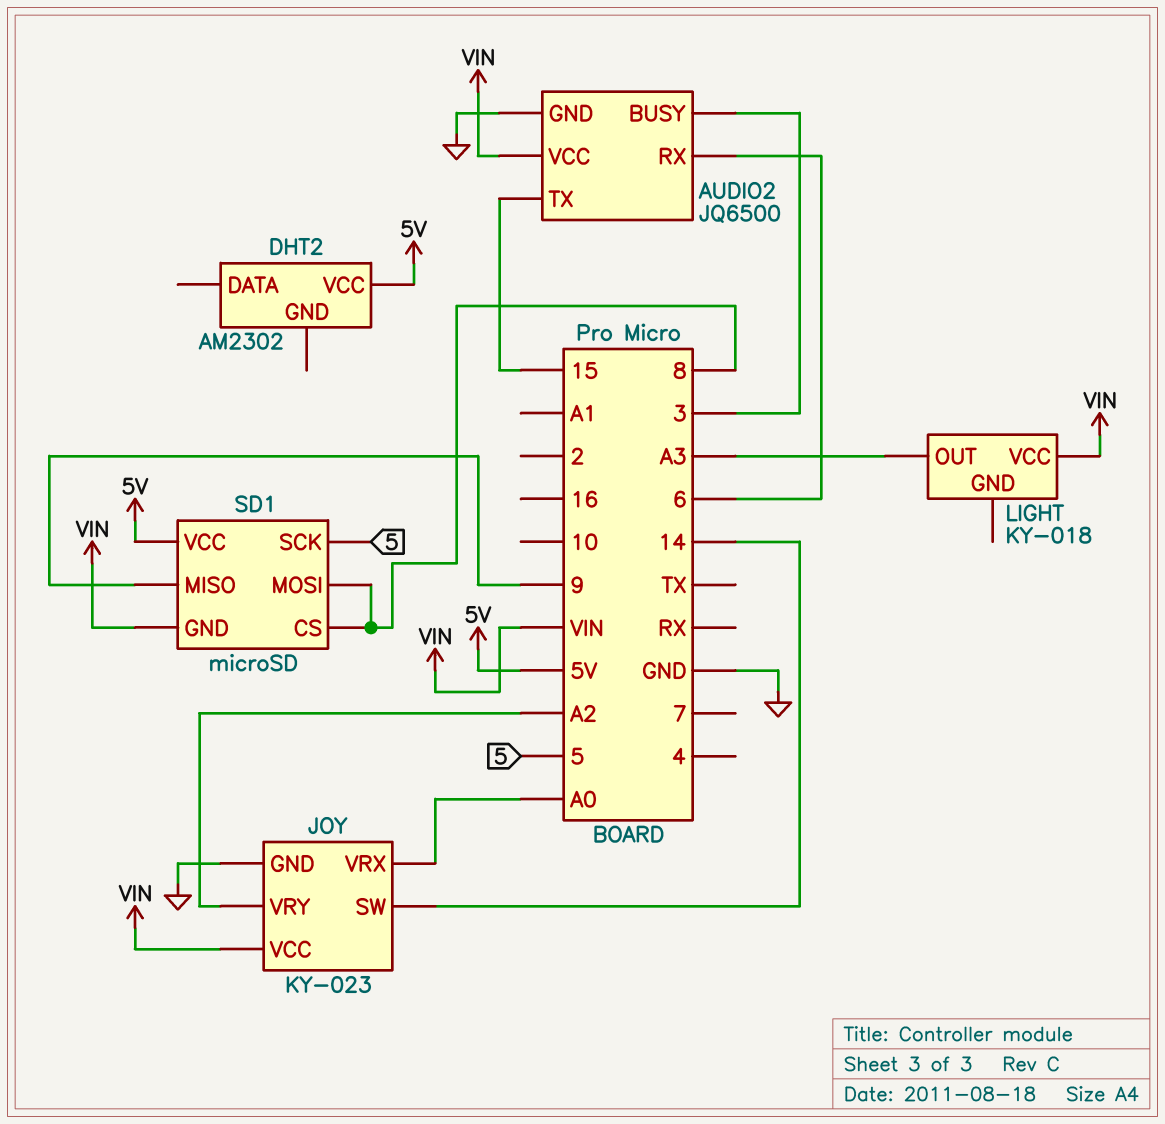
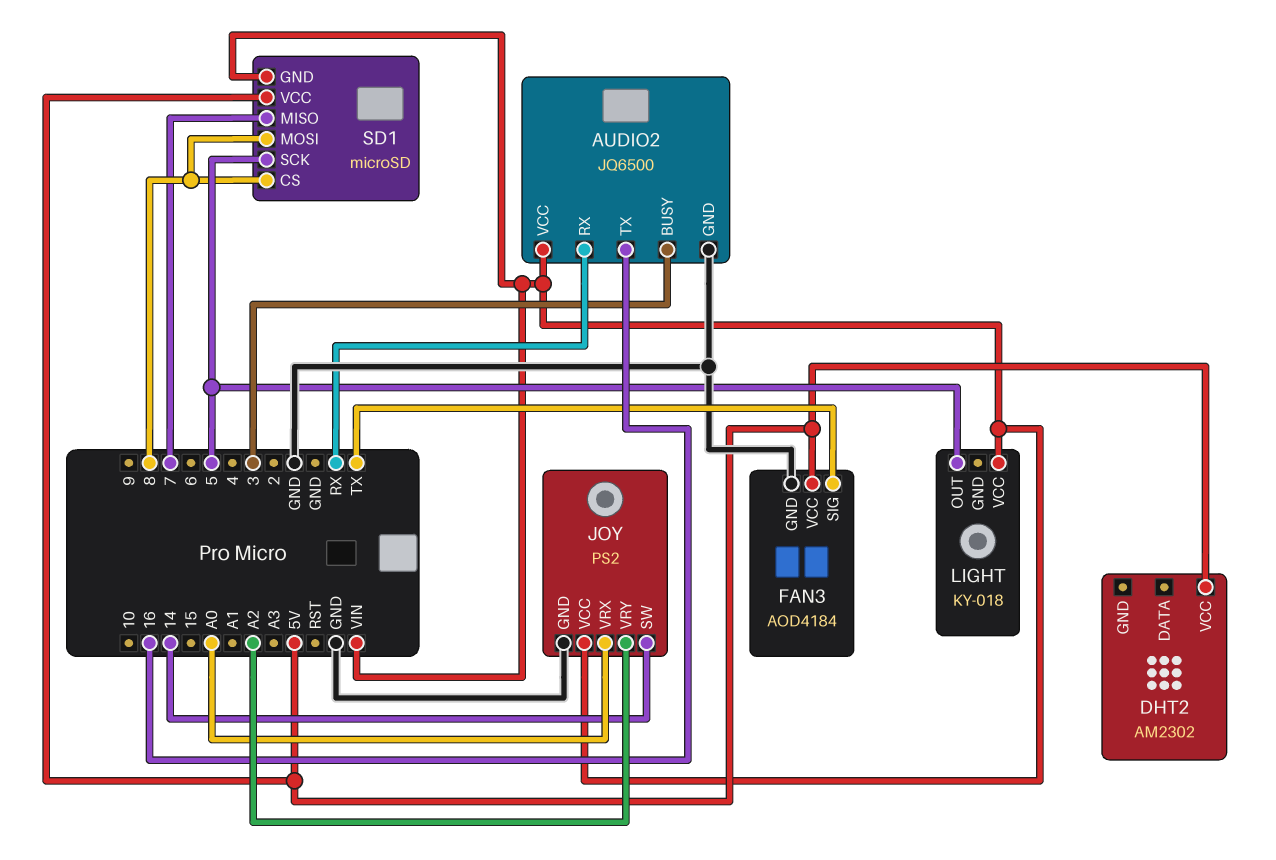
AUDIO2 pin RX: 6 -> RX
AUDIO2 pin TX: 15 -> 16
FAN3: none -> AOD4184
FAN3 pin GND: none -> GND
FAN3 pin SIG: none -> TX
FAN3 pin VCC: none -> 5V
JOY: KY-023 -> PS2
LIGHT pin OUT: A3 -> 5
SD1 pin MISO: 9 -> 7

